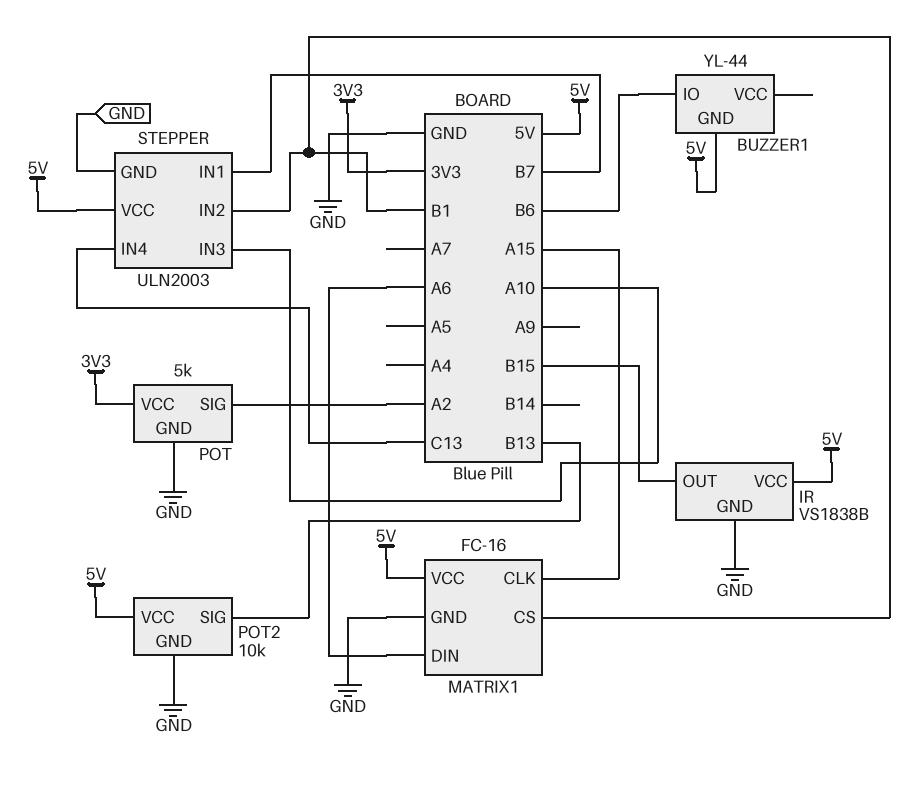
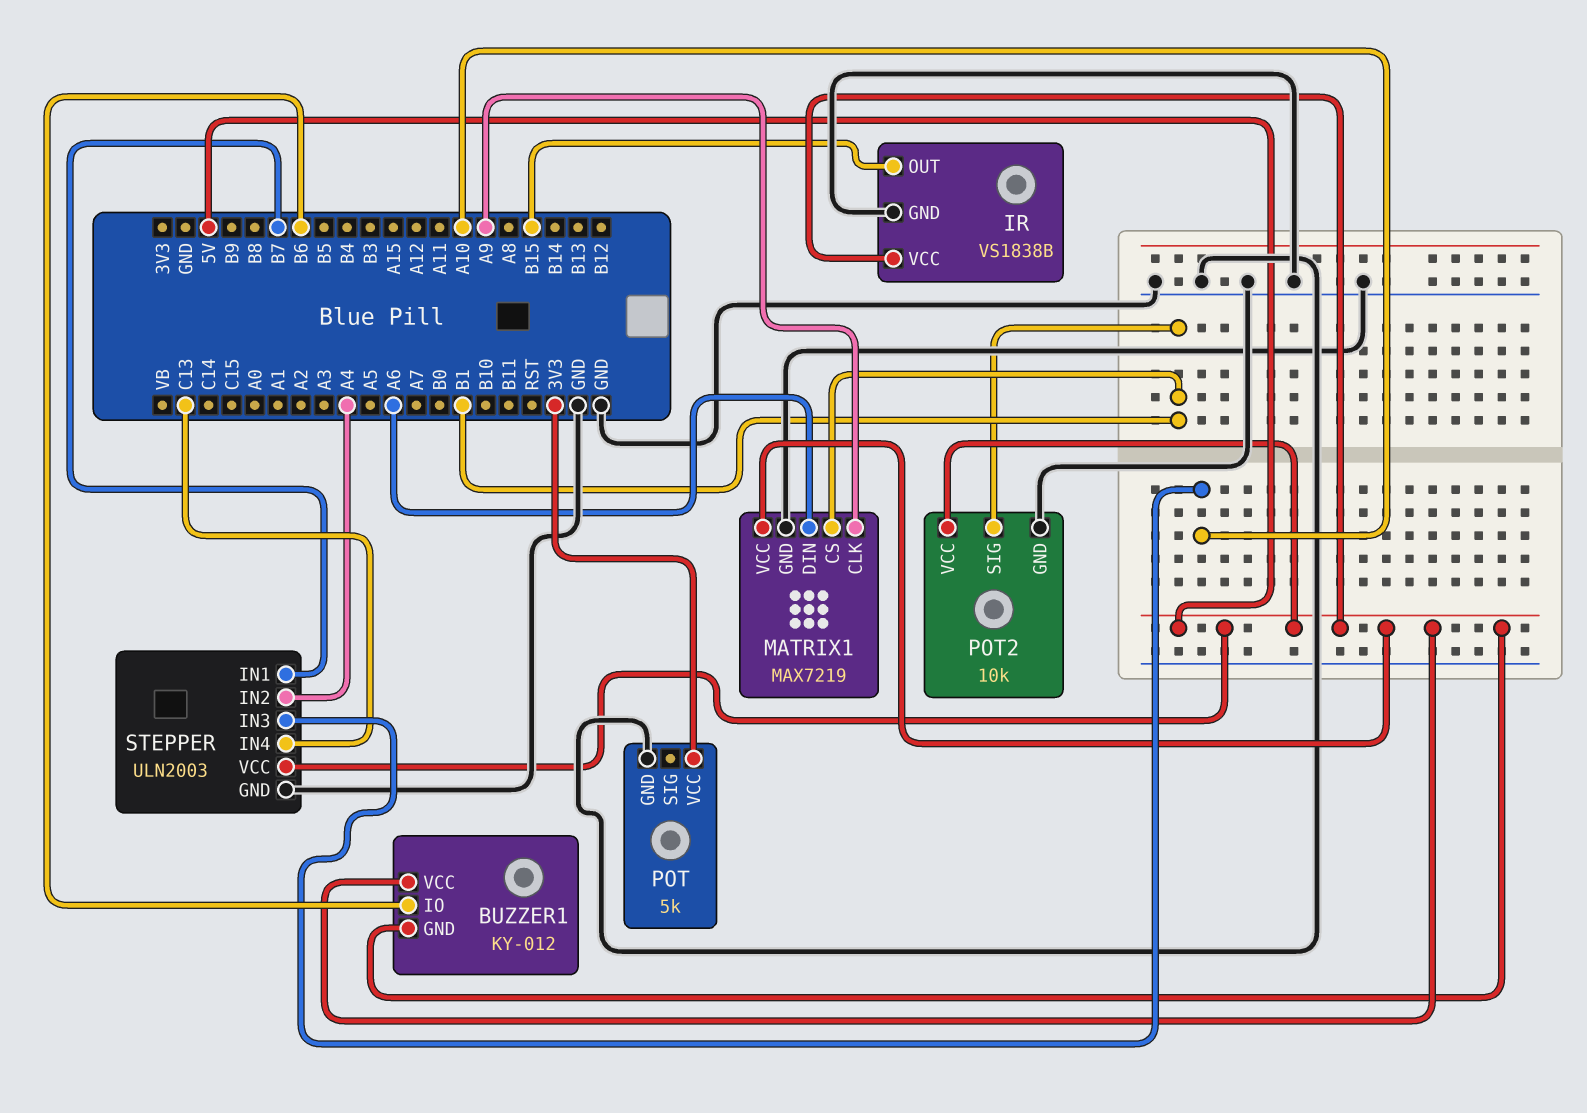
BUZZER1: YL-44 -> KY-012
BUZZER1 pin VCC: none -> 5V
MATRIX1: FC-16 -> MAX7219
MATRIX1 pin CLK: A15 -> A9
POT pin SIG: A2 -> none
POT2 pin SIG: B13 -> B1
STEPPER pin IN2: B1 -> A4

